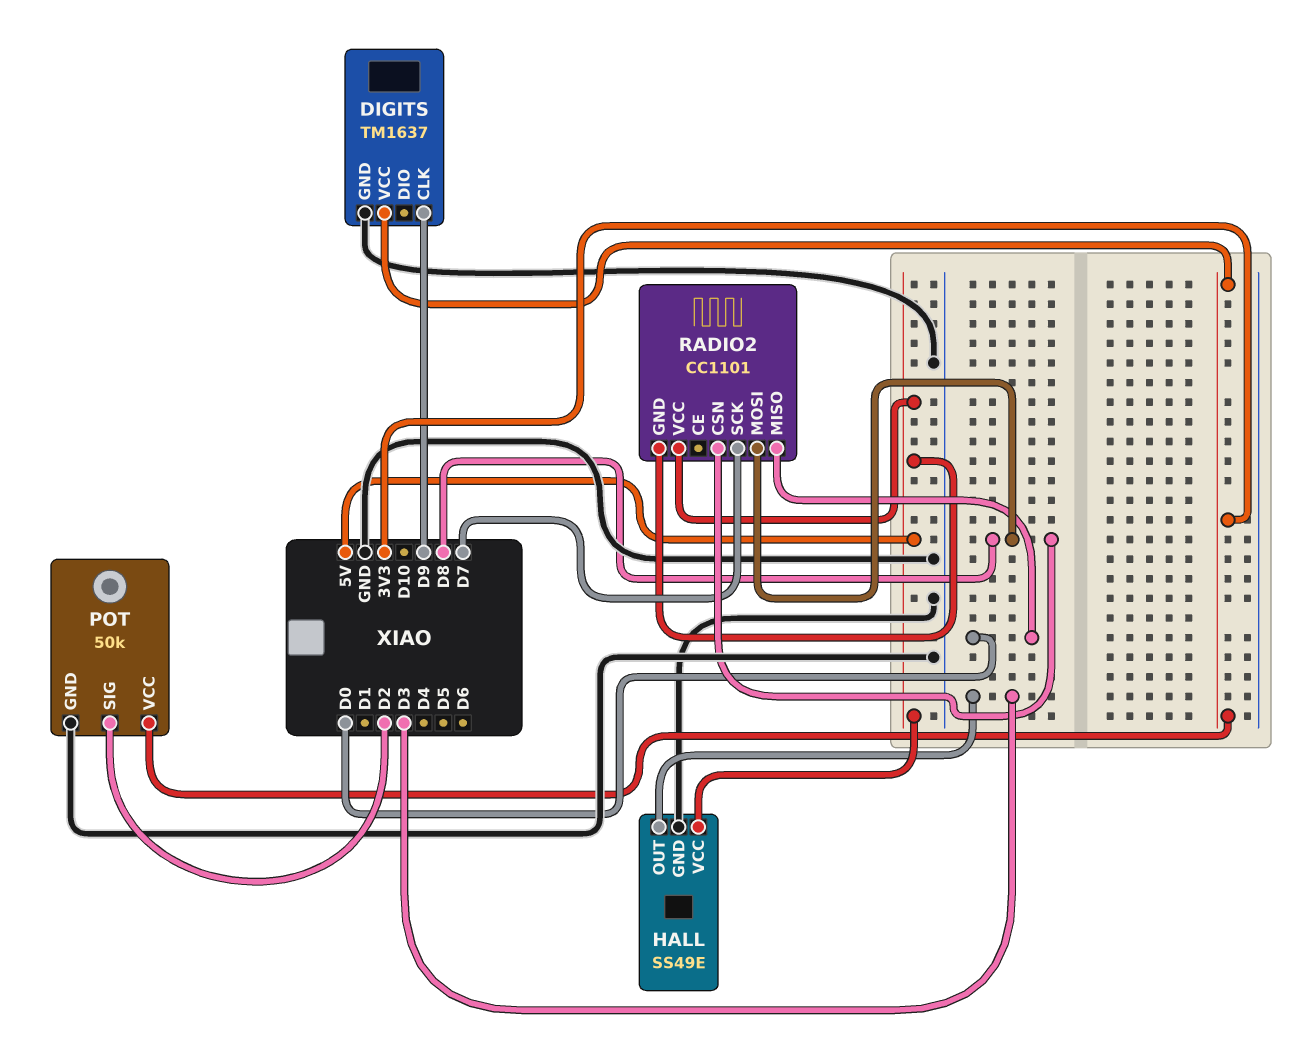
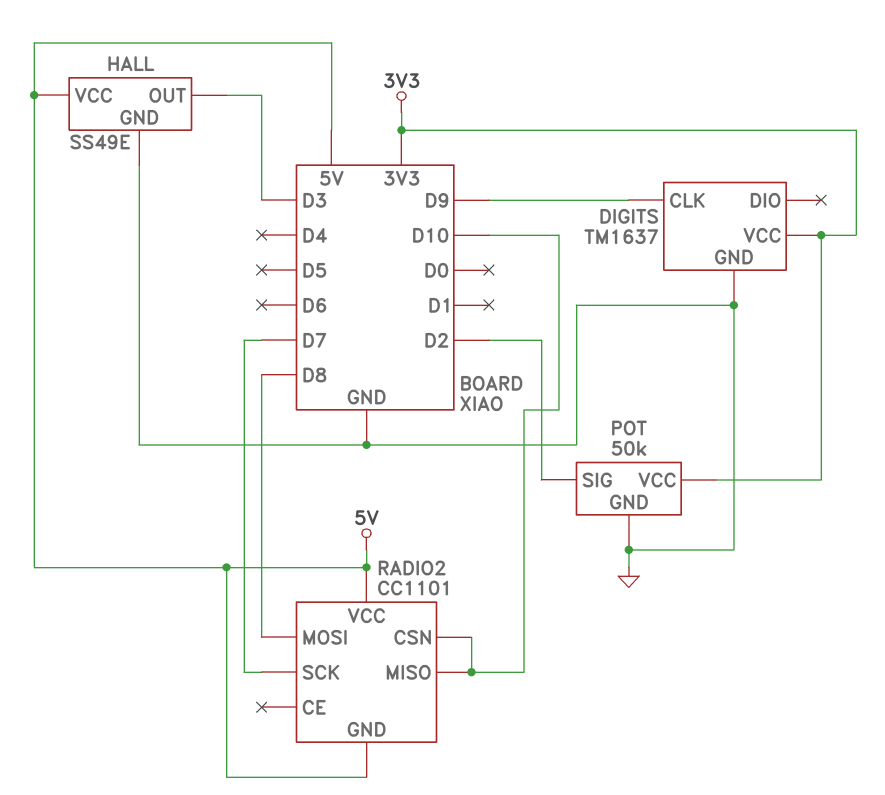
RADIO2 pin CSN: D8 -> D10
RADIO2 pin MISO: D0 -> D10

